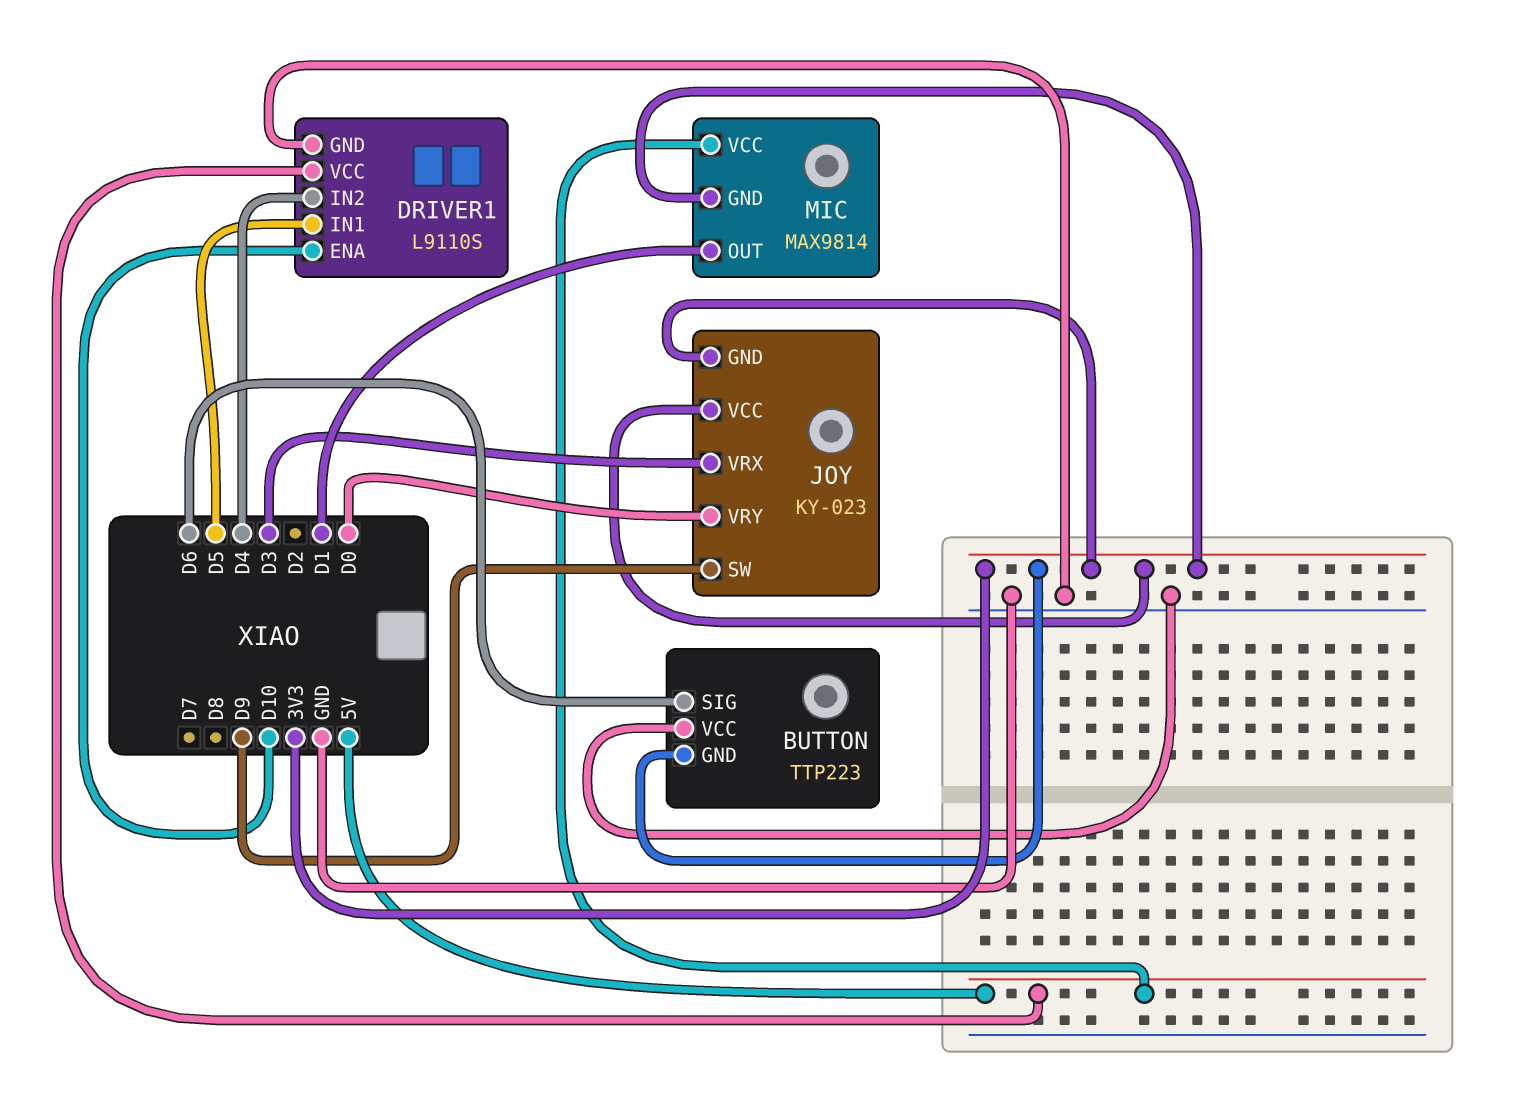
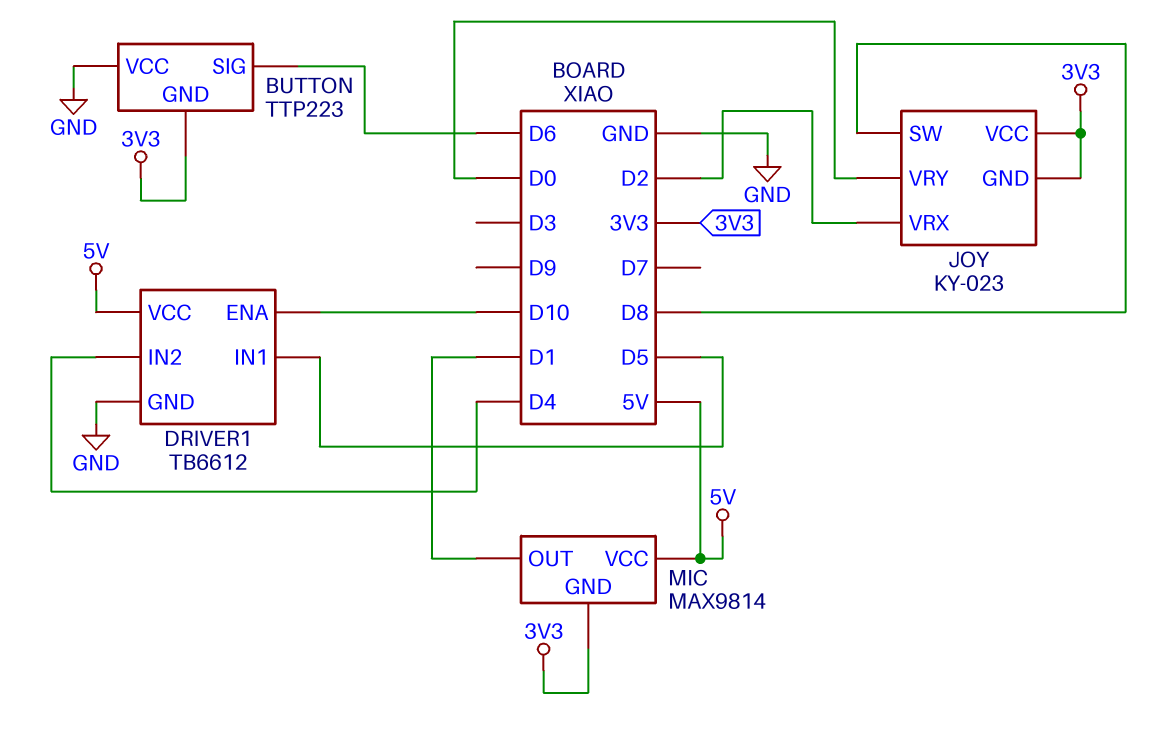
DRIVER1: L9110S -> TB6612
JOY pin SW: D9 -> D8
JOY pin VRX: D3 -> D2

